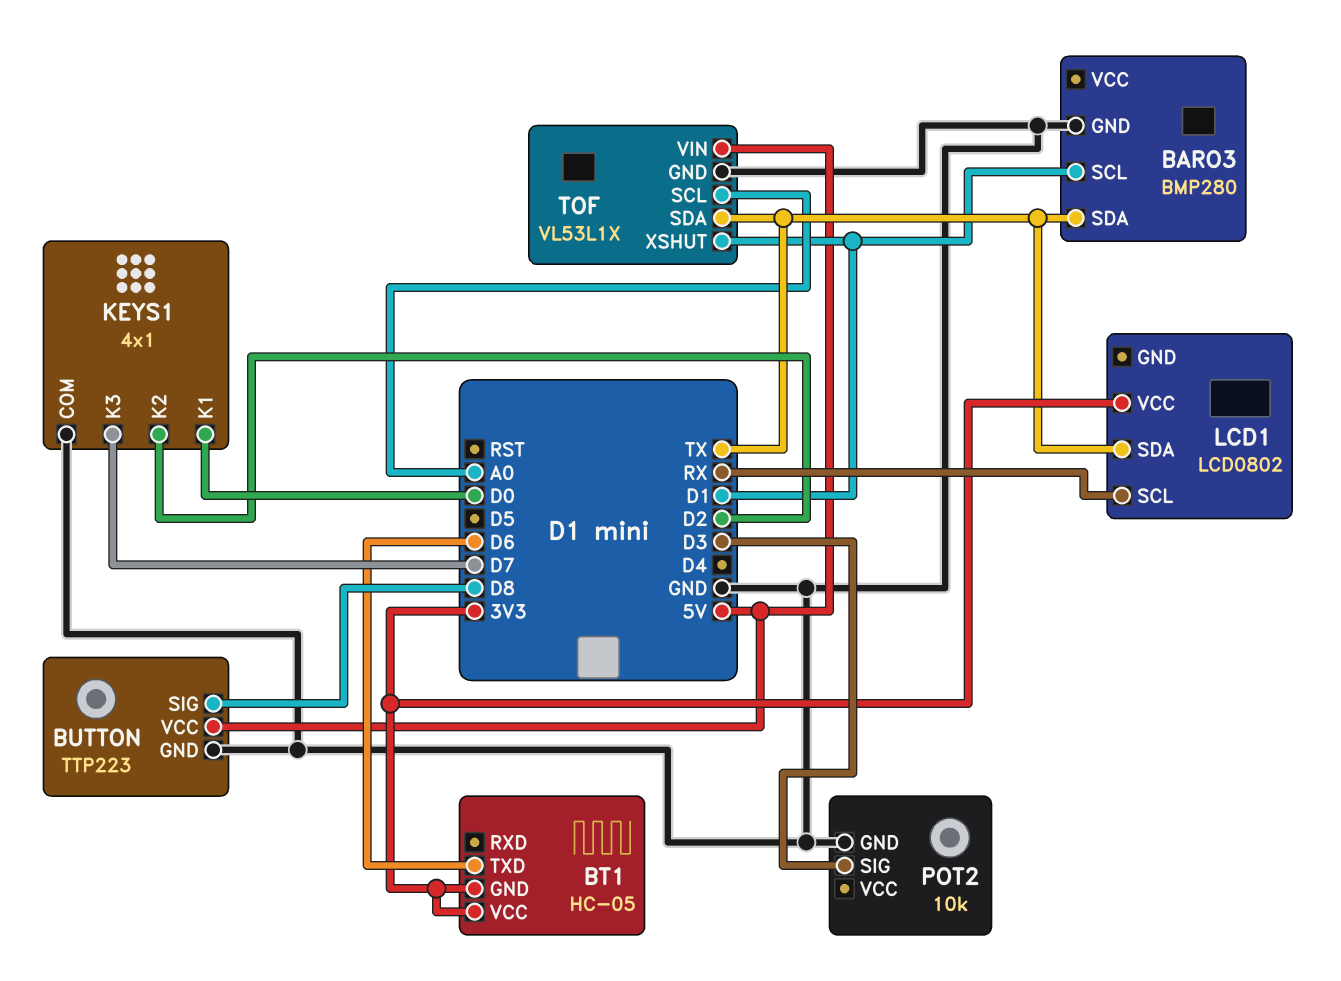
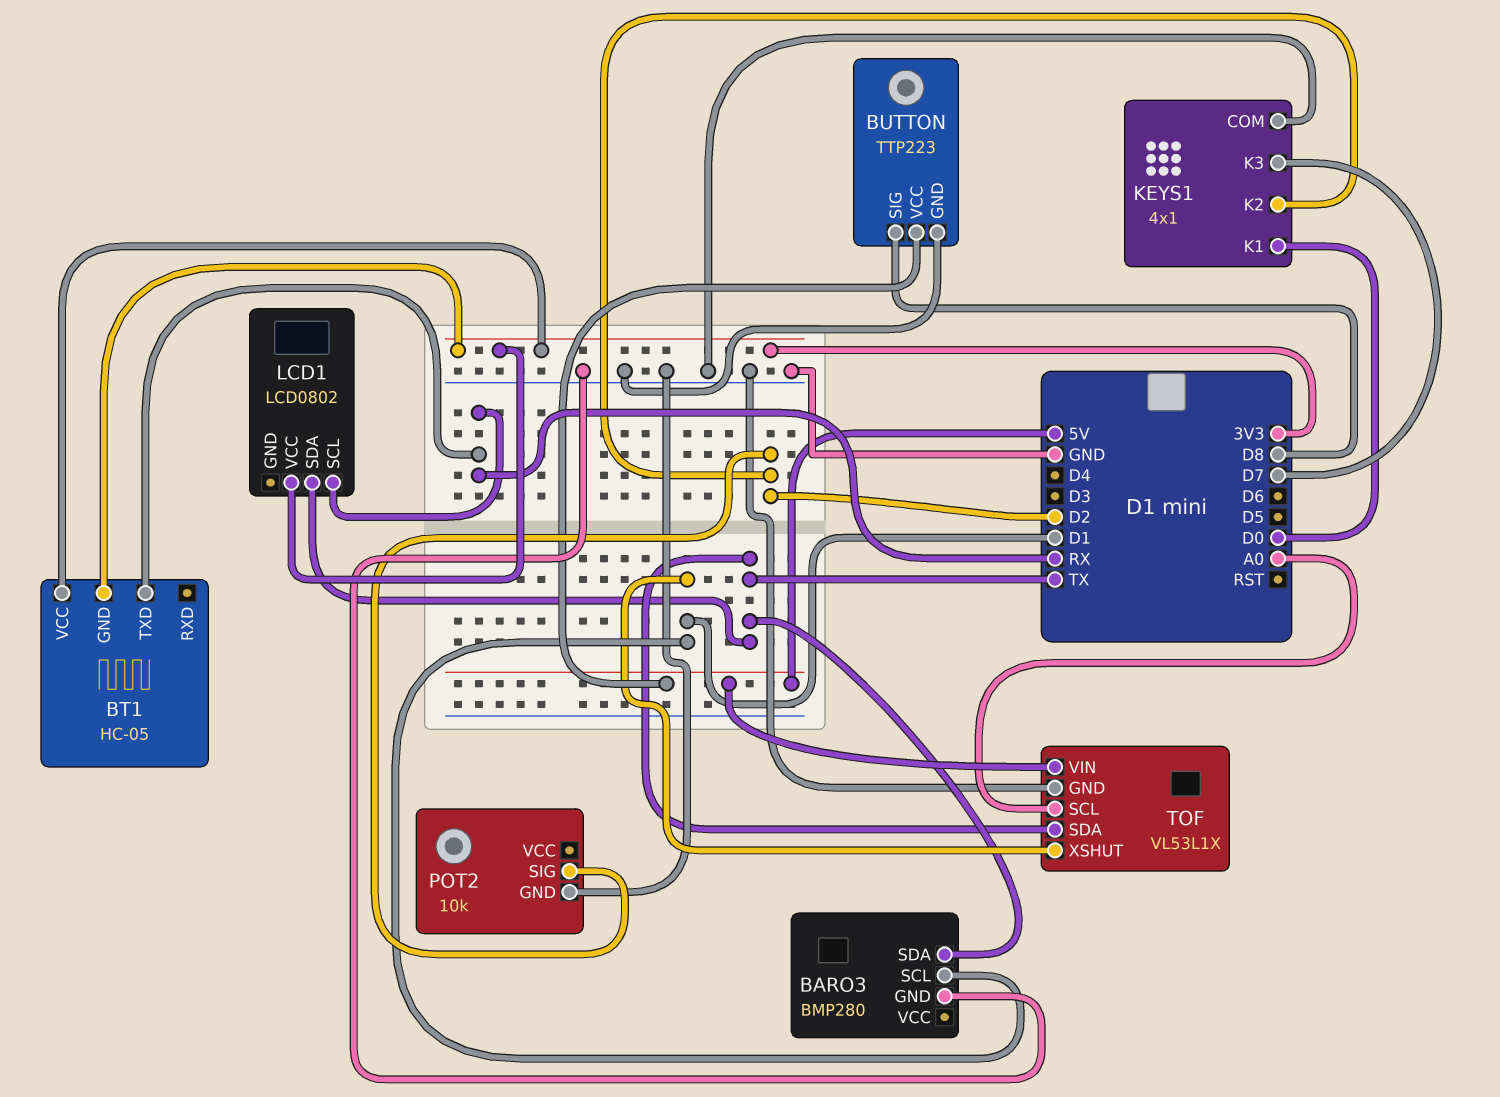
BT1 pin TXD: D6 -> RX
POT2 pin SIG: D3 -> D2

